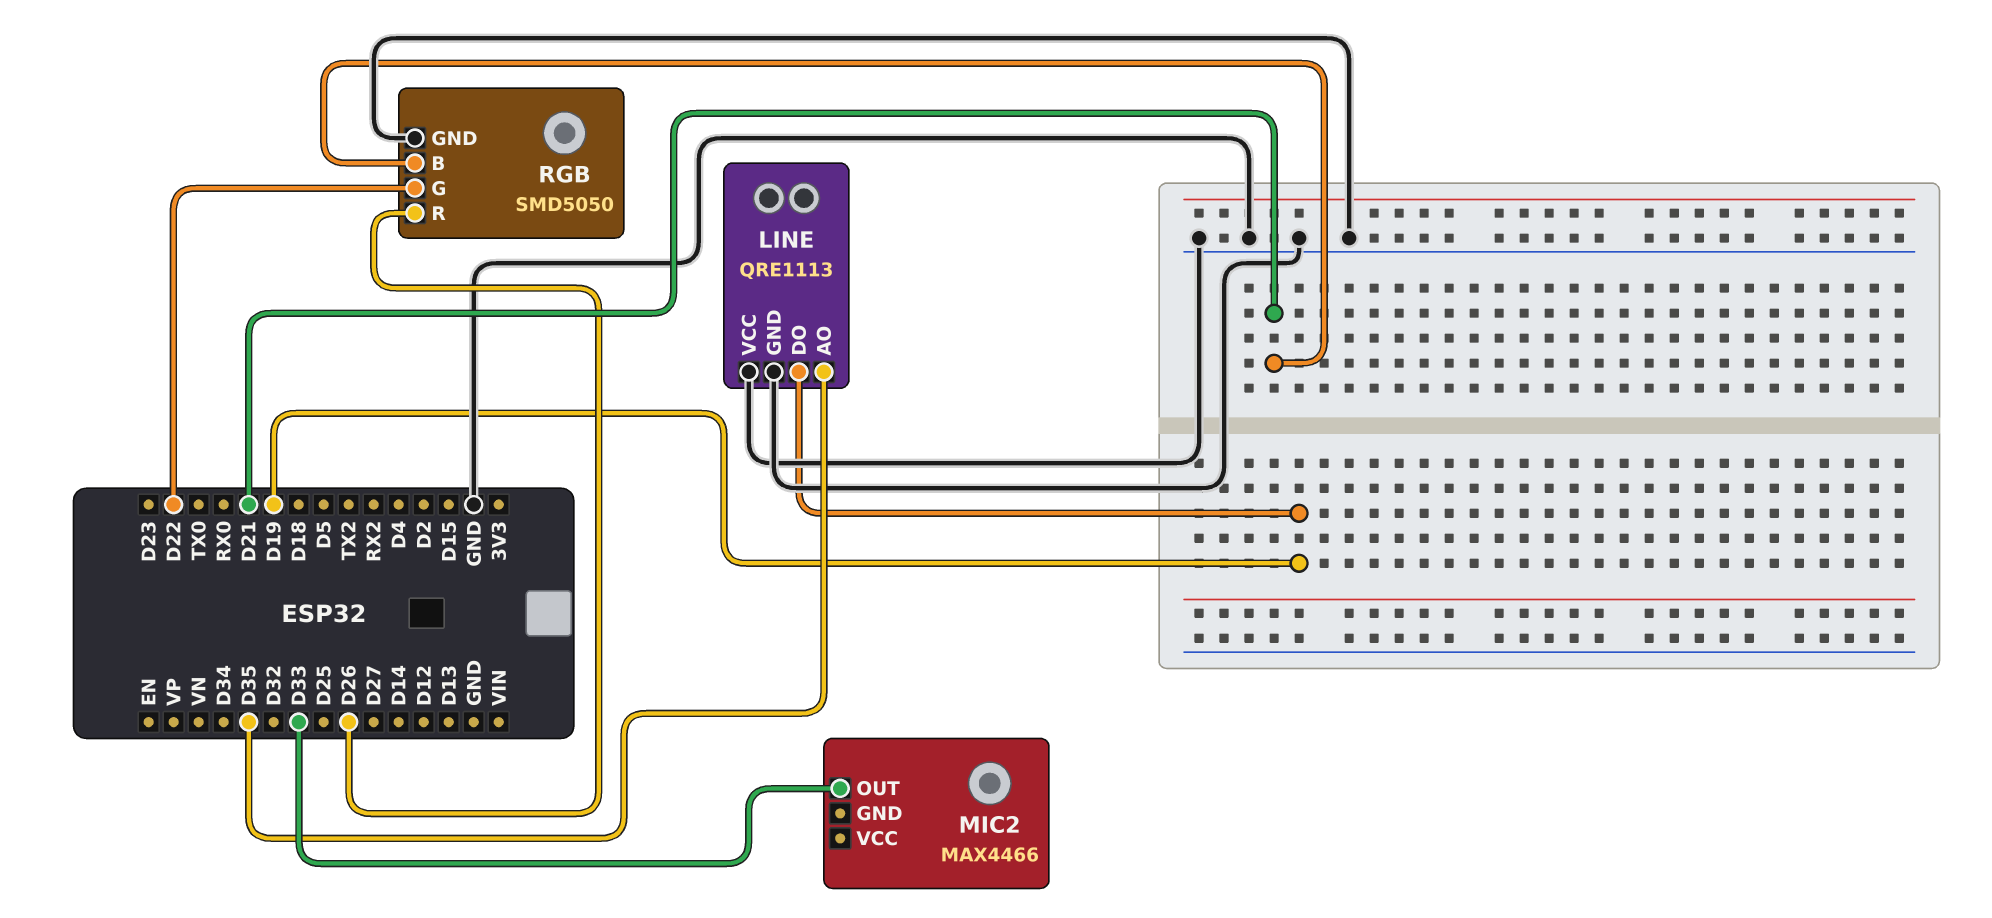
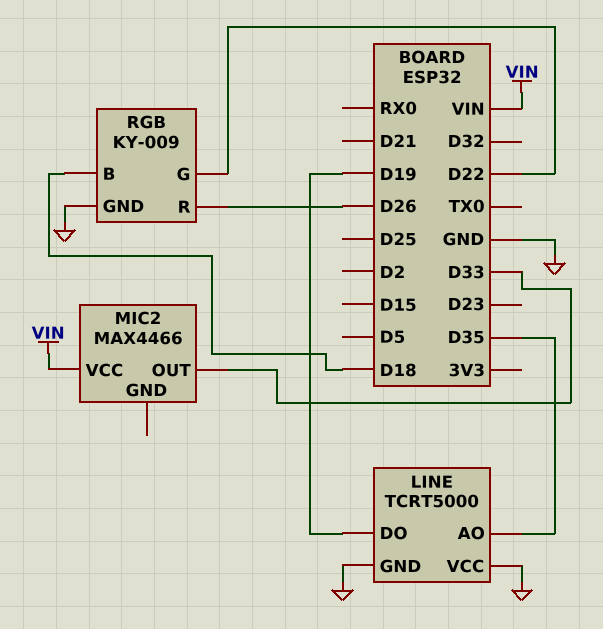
LINE: QRE1113 -> TCRT5000
MIC2 pin VCC: none -> VIN
RGB: SMD5050 -> KY-009
RGB pin B: D21 -> D18

